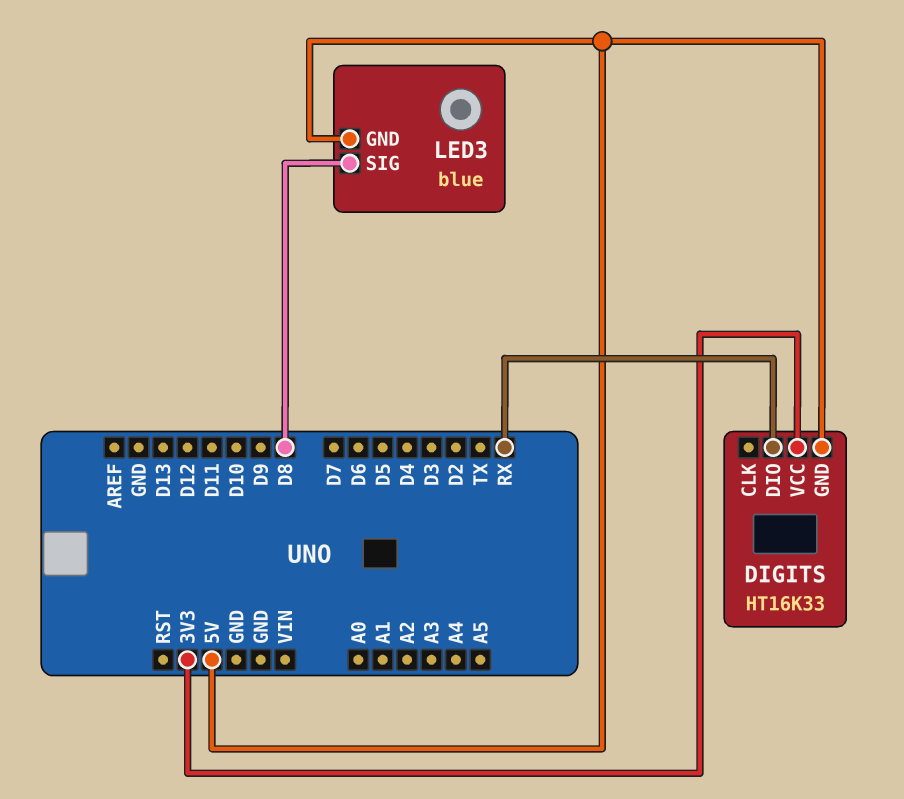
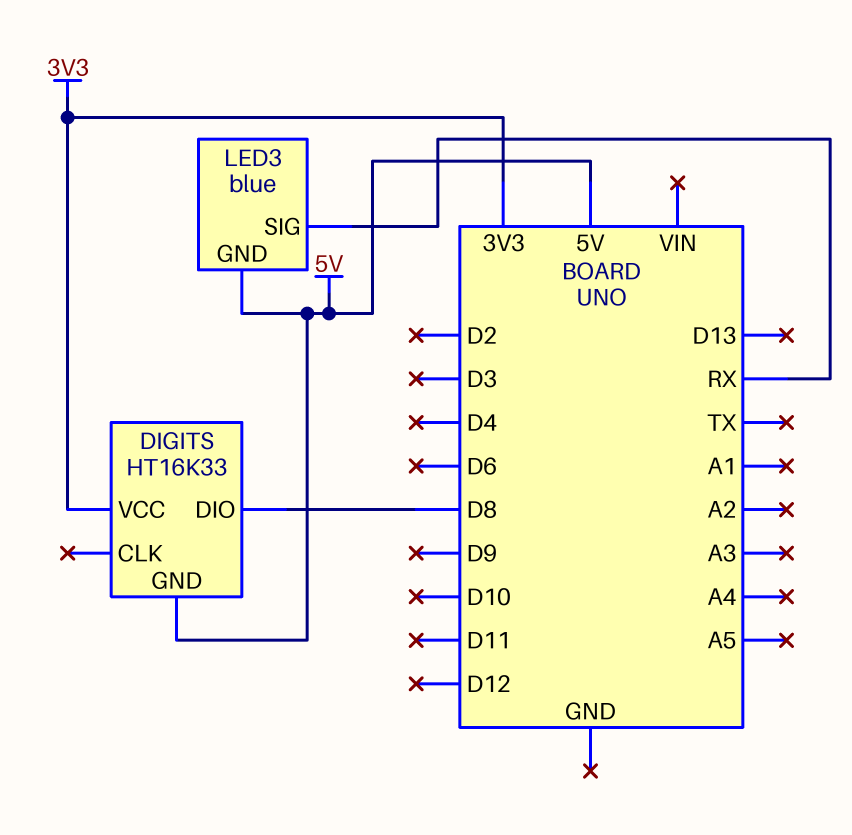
DIGITS pin DIO: RX -> D8
LED3 pin SIG: D8 -> RX

